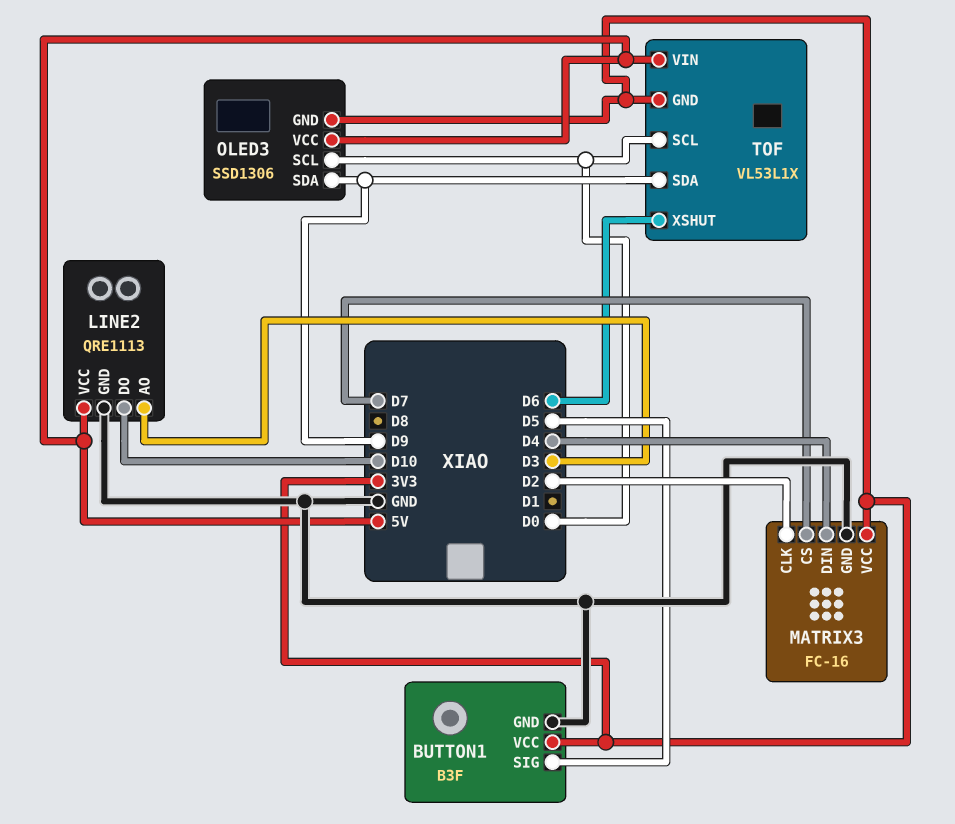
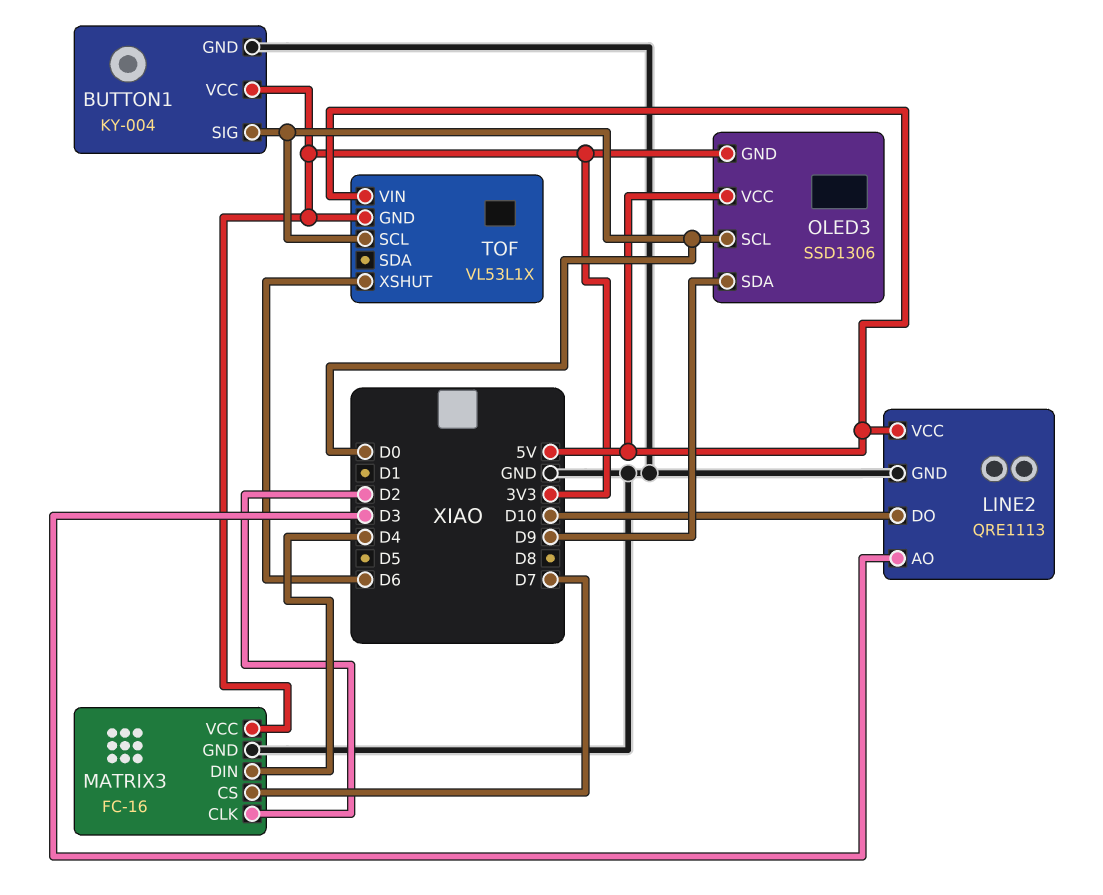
BUTTON1: B3F -> KY-004
BUTTON1 pin SIG: D5 -> D0
TOF pin SDA: D9 -> none

